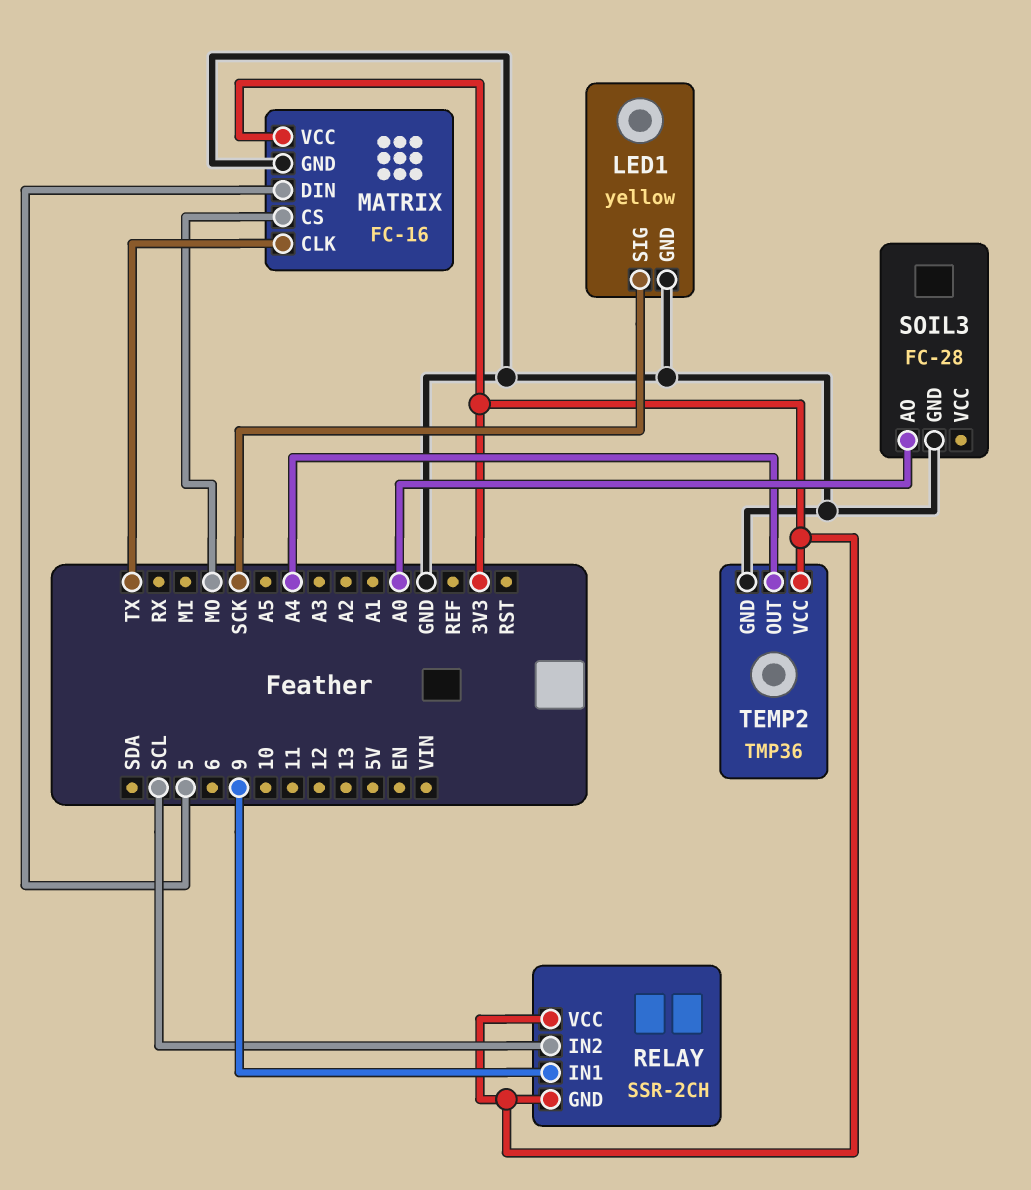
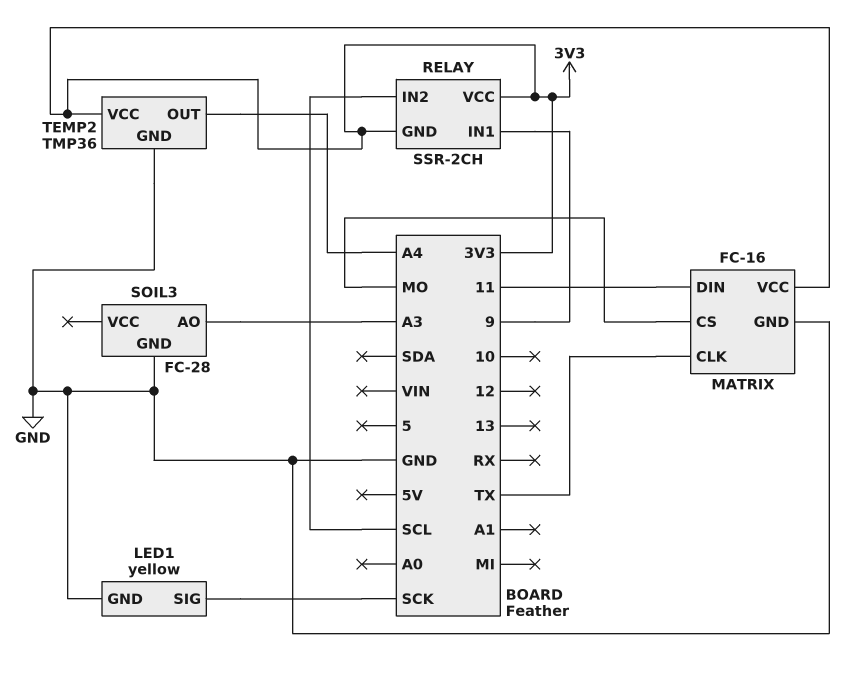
MATRIX pin DIN: 5 -> 11
SOIL3 pin AO: A0 -> A3

